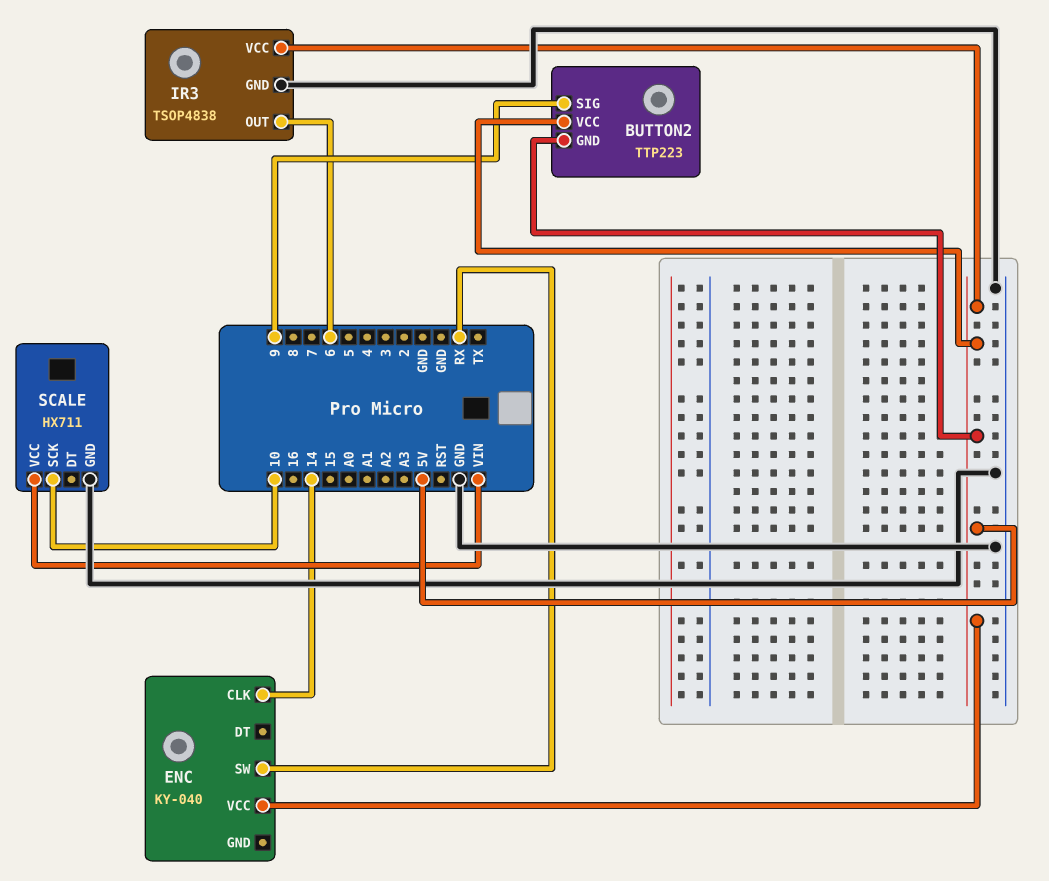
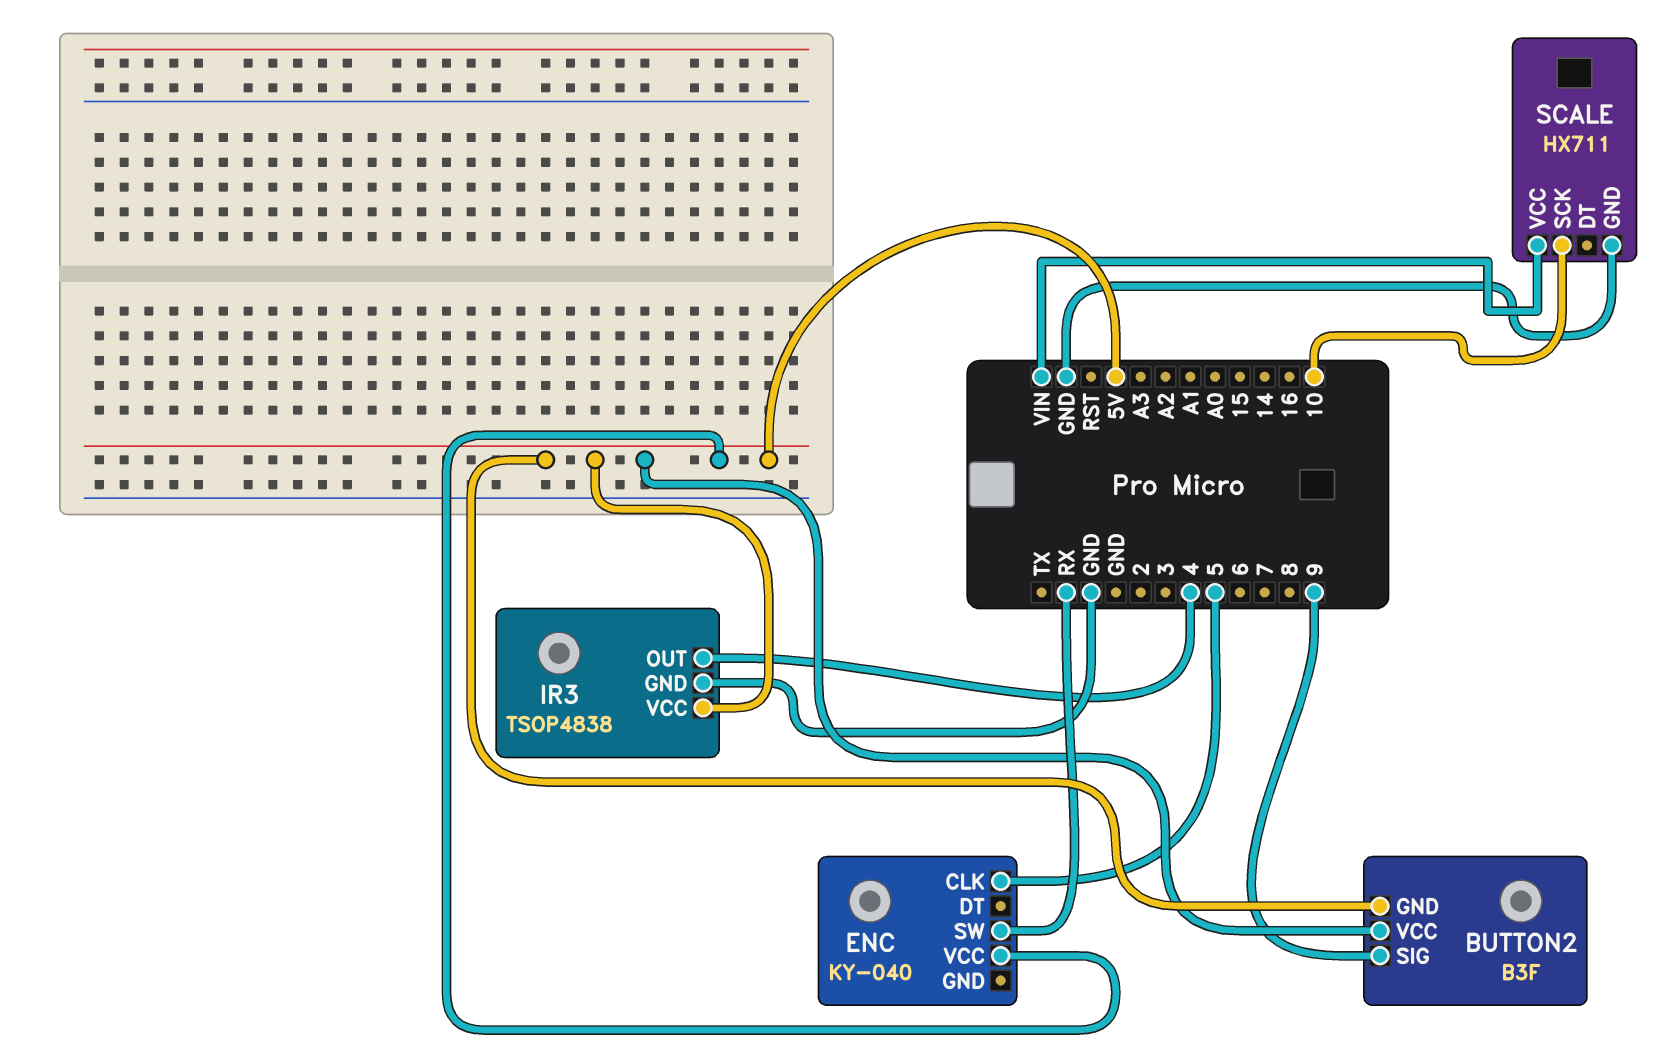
BUTTON2: TTP223 -> B3F
ENC pin CLK: 14 -> 5
IR3 pin OUT: 6 -> 4

